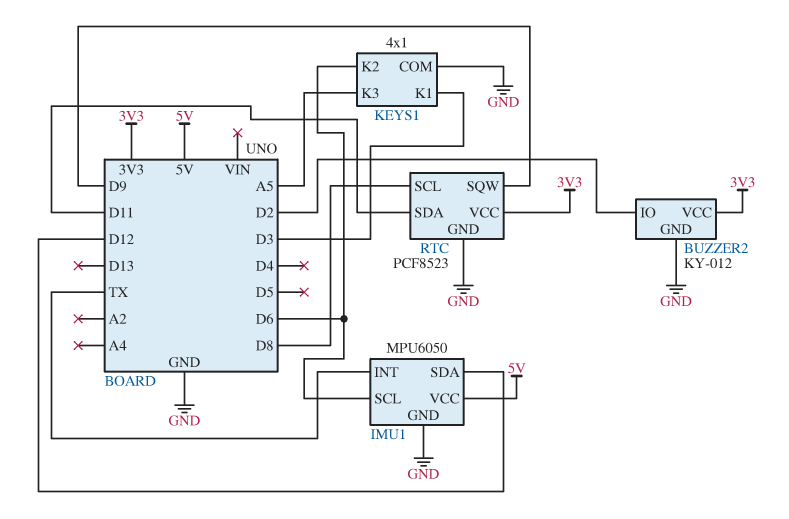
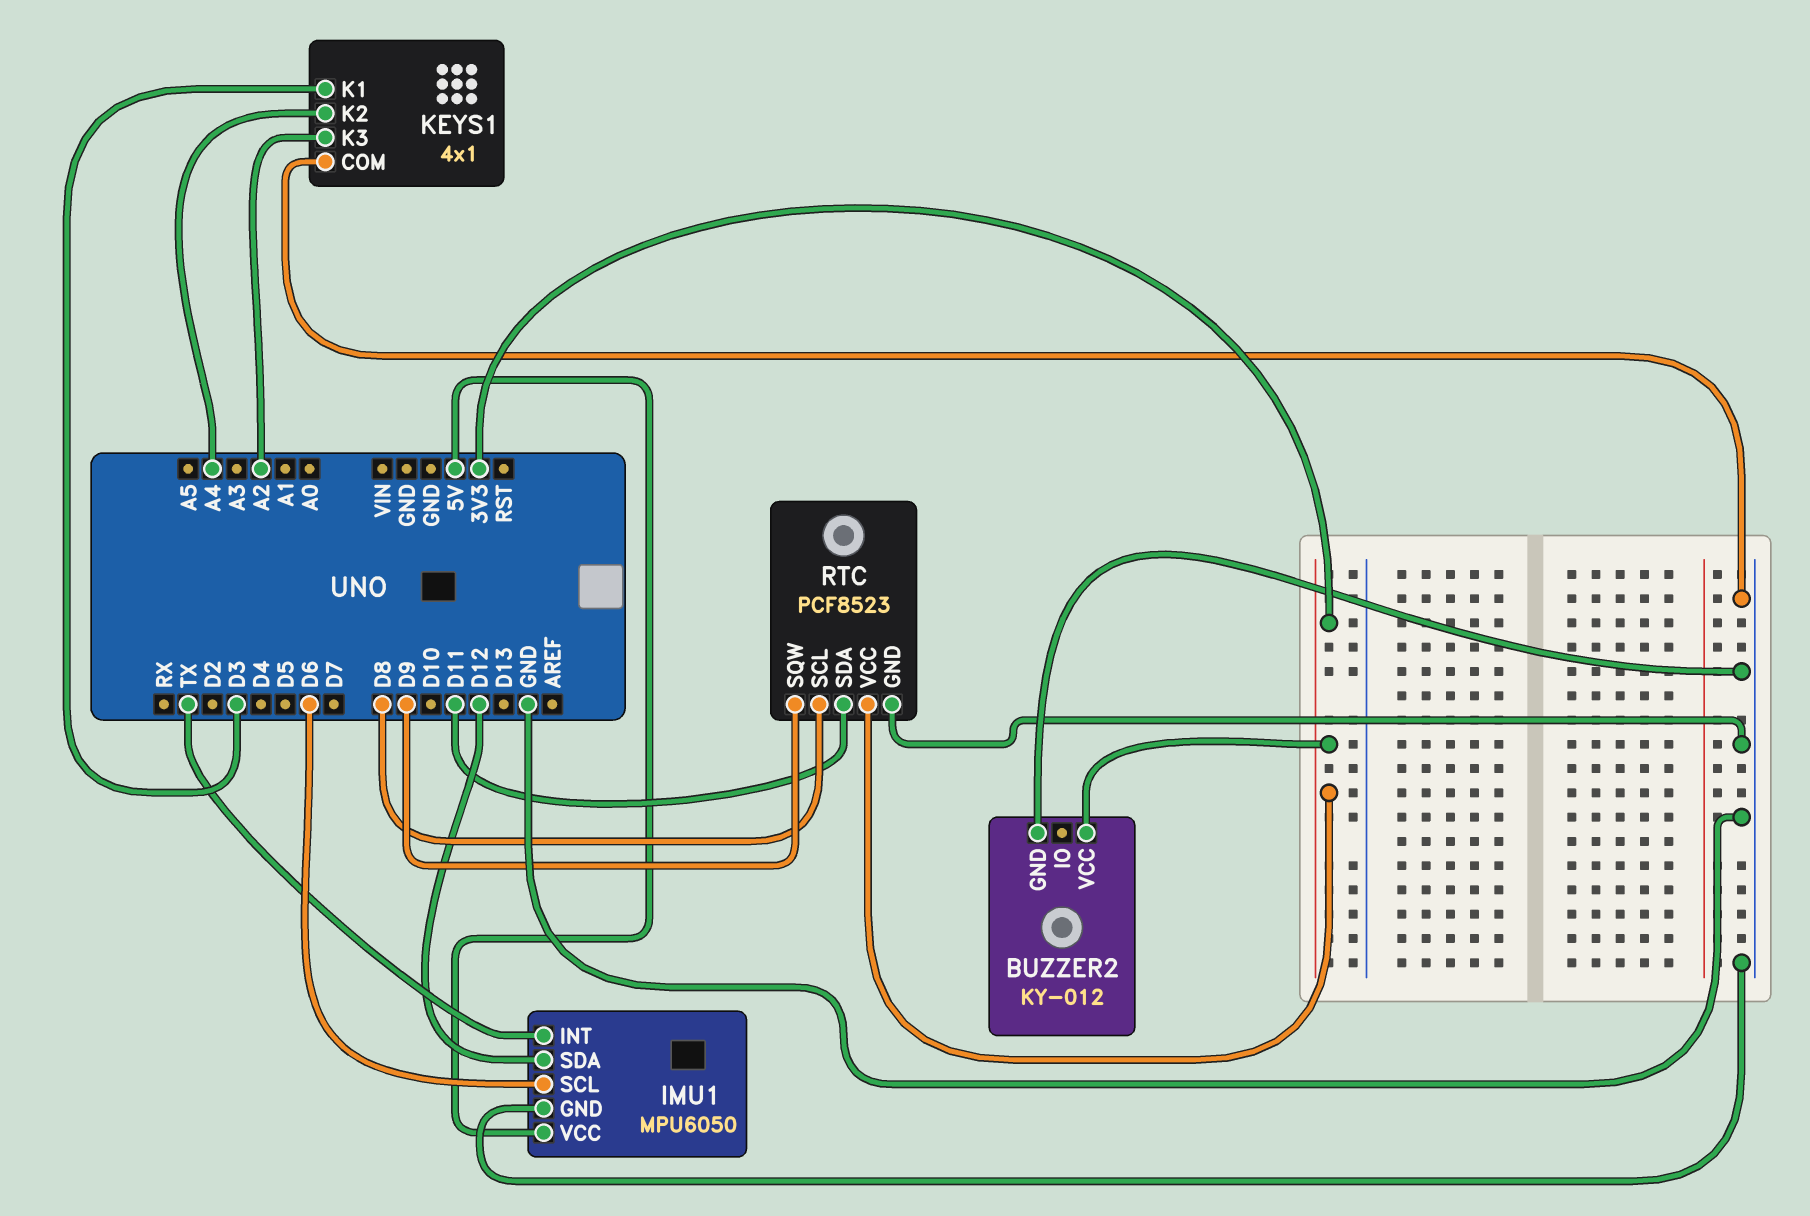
BUZZER2 pin IO: D2 -> none
KEYS1 pin K2: D6 -> A4
KEYS1 pin K3: A5 -> A2

